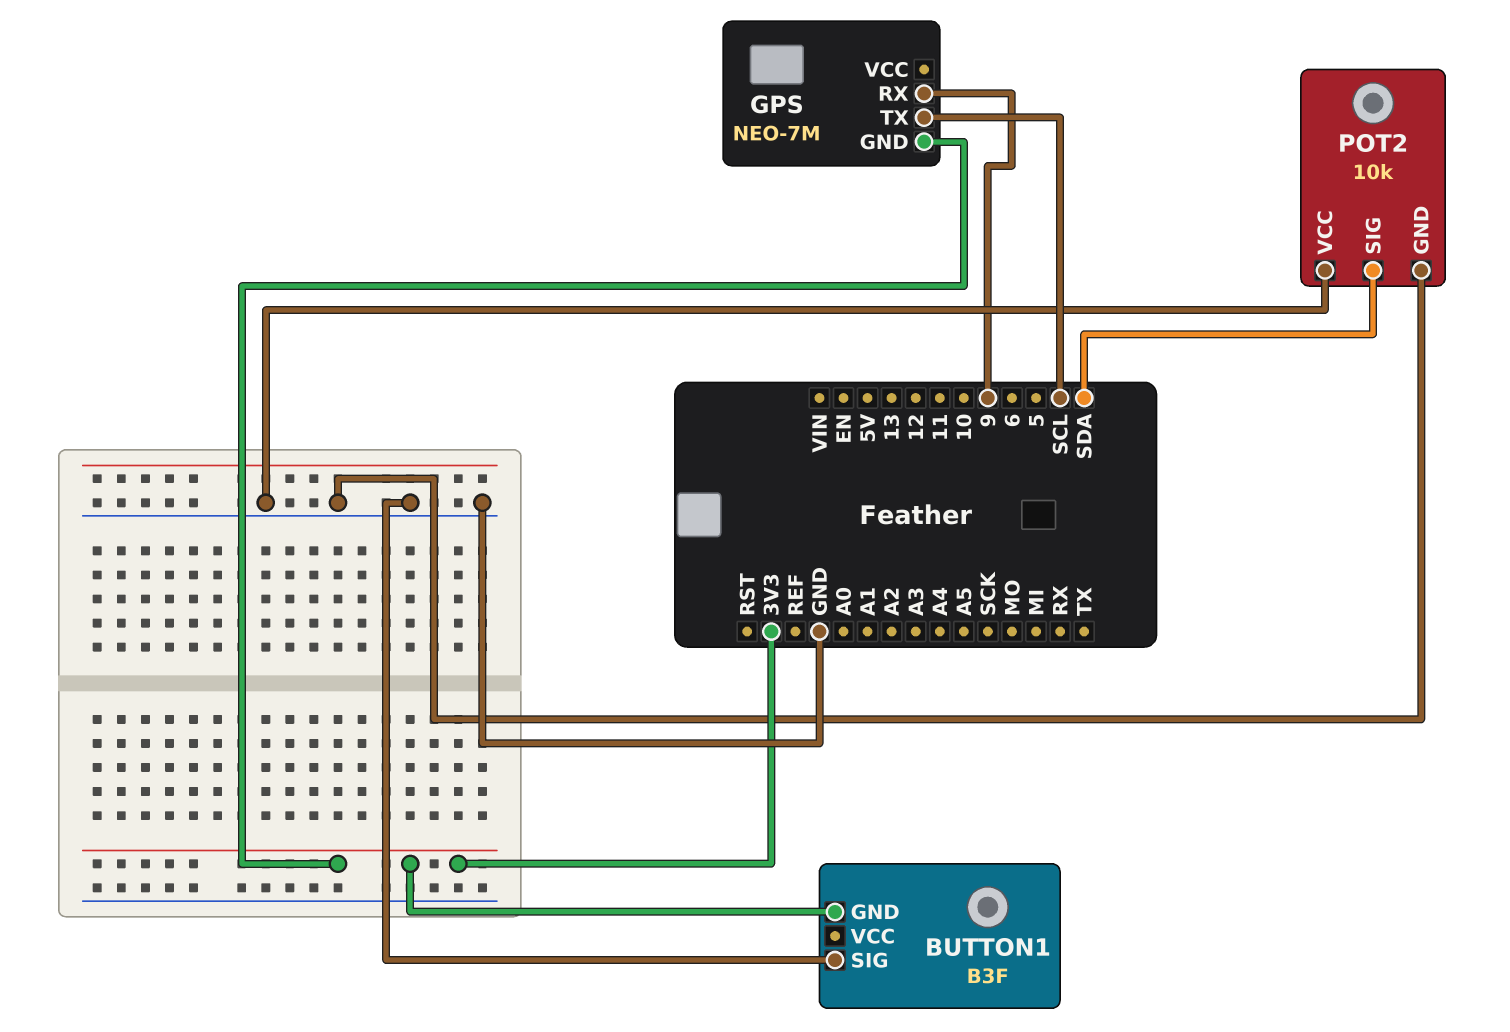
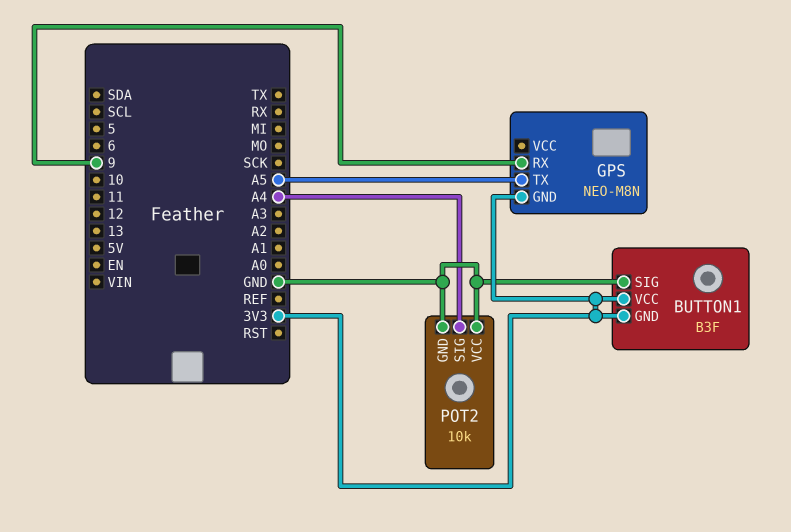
BUTTON1 pin VCC: none -> 3V3
GPS: NEO-7M -> NEO-M8N
GPS pin TX: SCL -> A5
POT2 pin SIG: SDA -> A4

